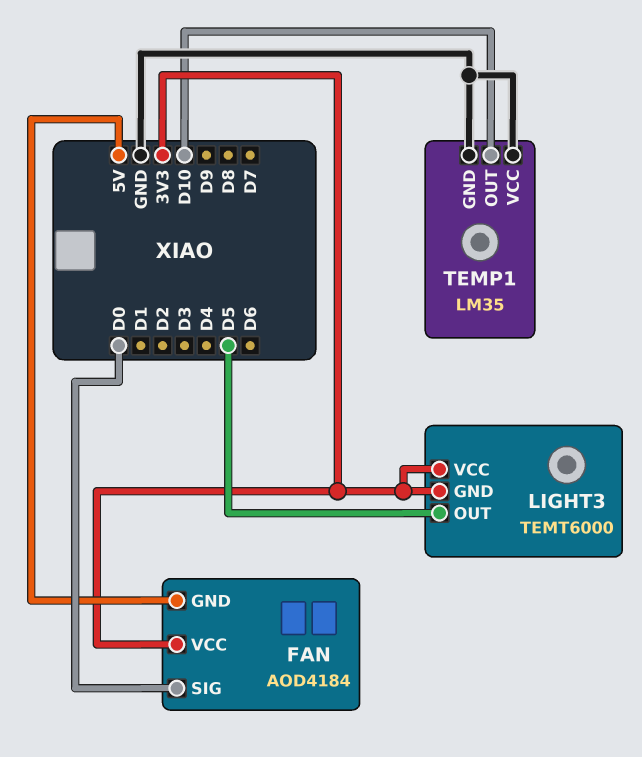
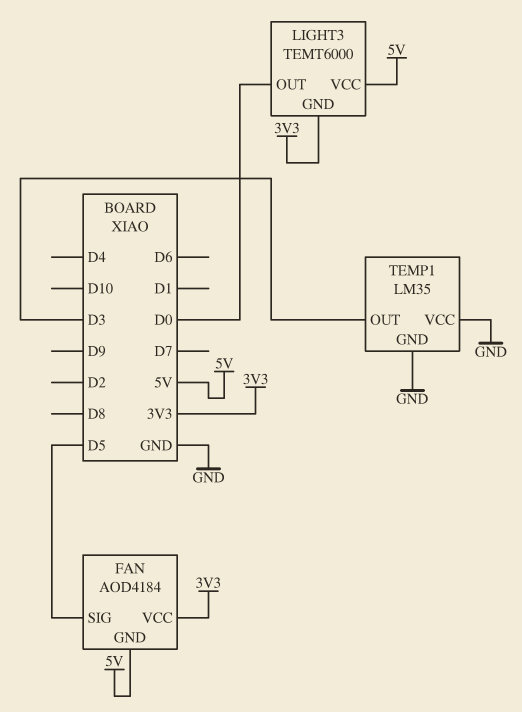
FAN pin SIG: D0 -> D5
LIGHT3 pin OUT: D5 -> D0
LIGHT3 pin VCC: 3V3 -> 5V
TEMP1 pin OUT: D10 -> D3

